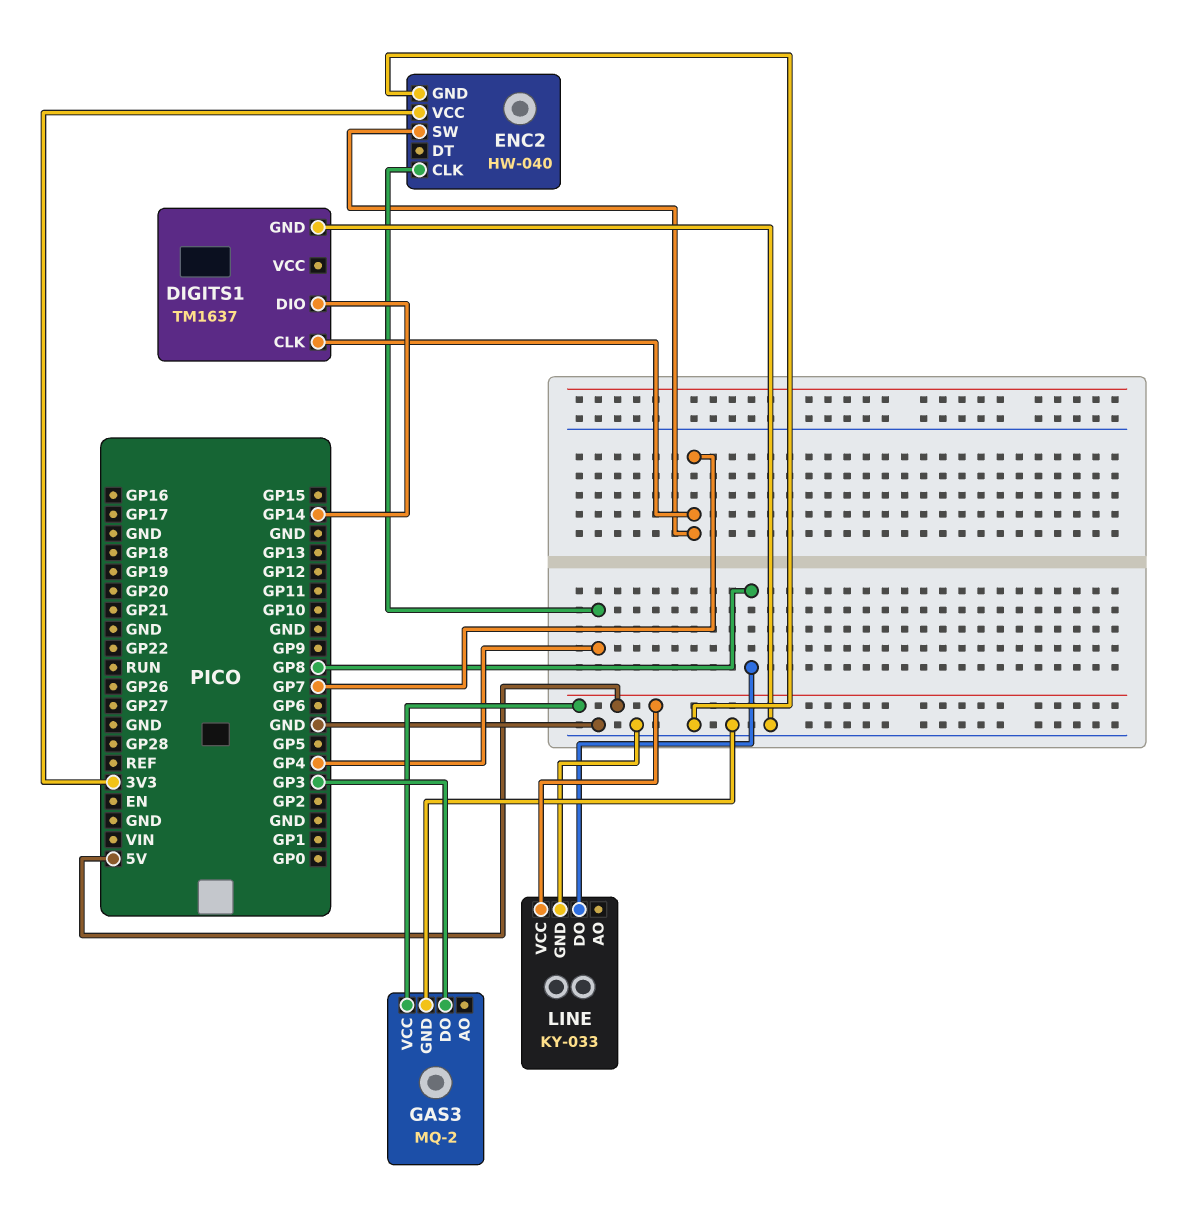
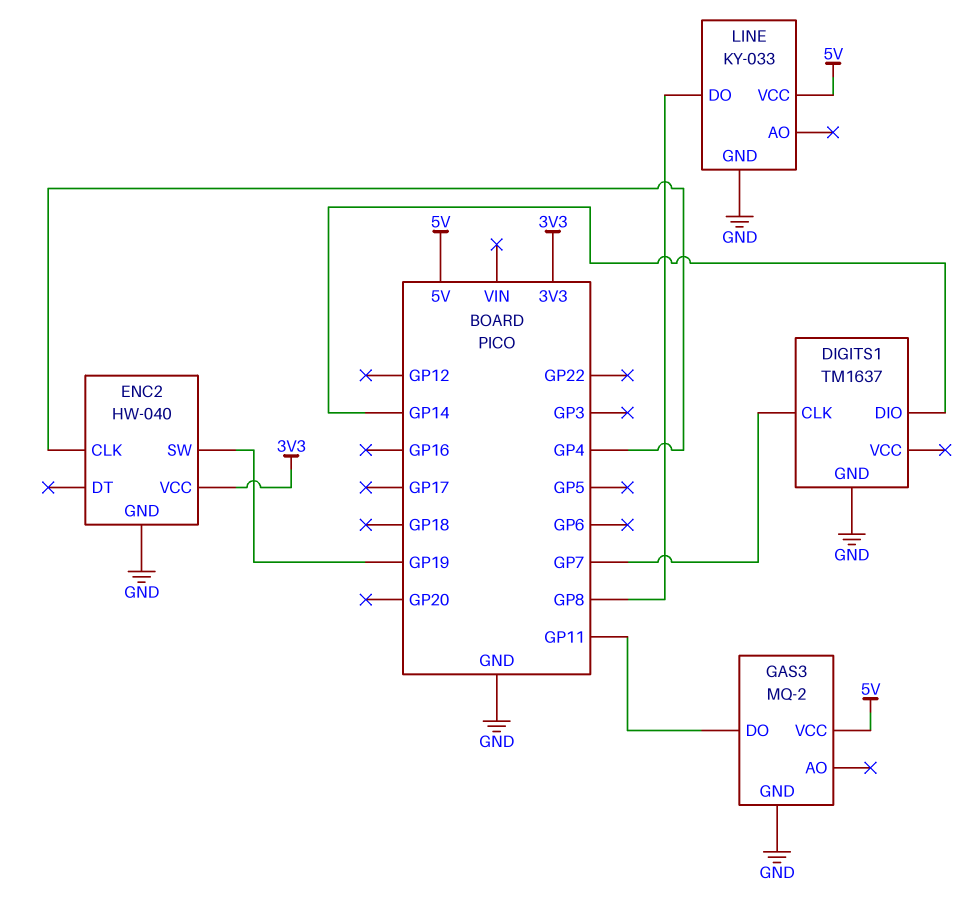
ENC2 pin SW: GP7 -> GP19
GAS3 pin DO: GP3 -> GP11

